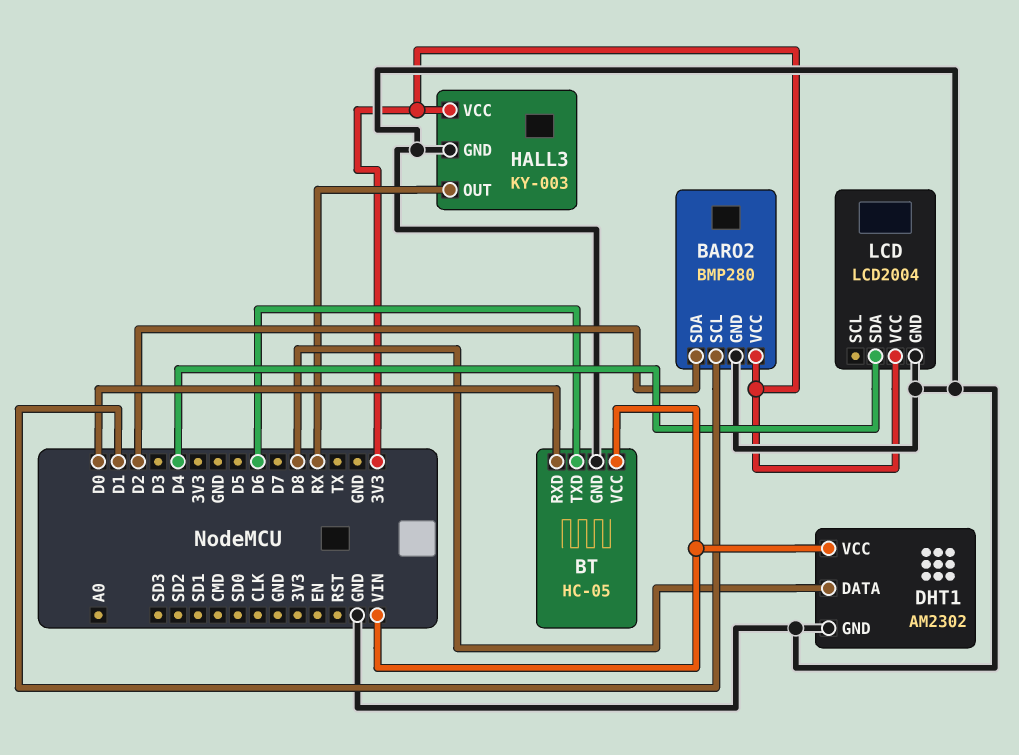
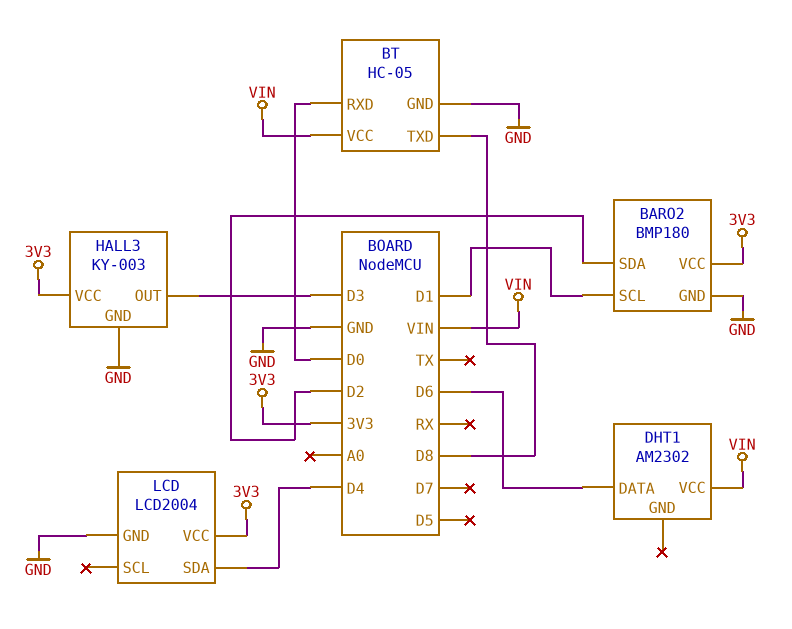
BARO2: BMP280 -> BMP180
BT pin TXD: D6 -> D8
DHT1 pin DATA: D8 -> D6
DHT1 pin GND: GND -> none
HALL3 pin OUT: RX -> D3

